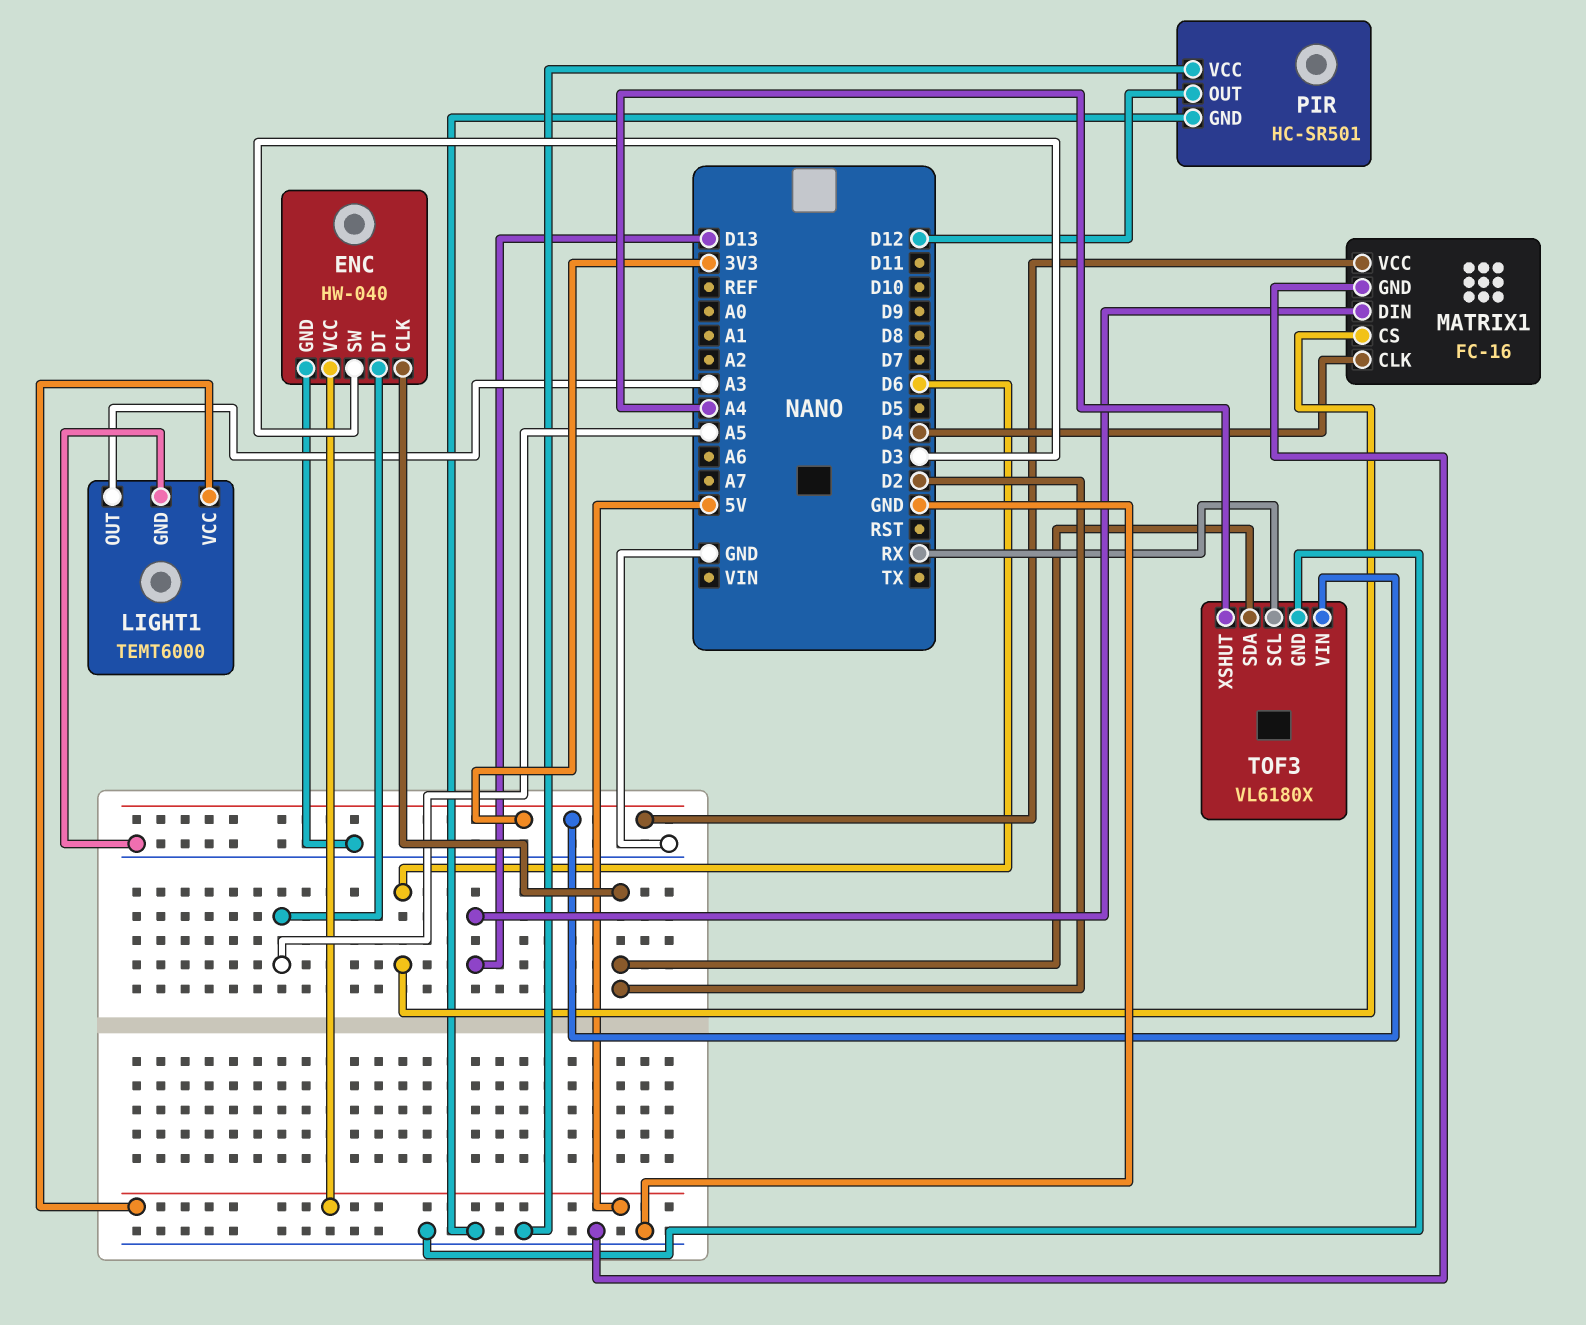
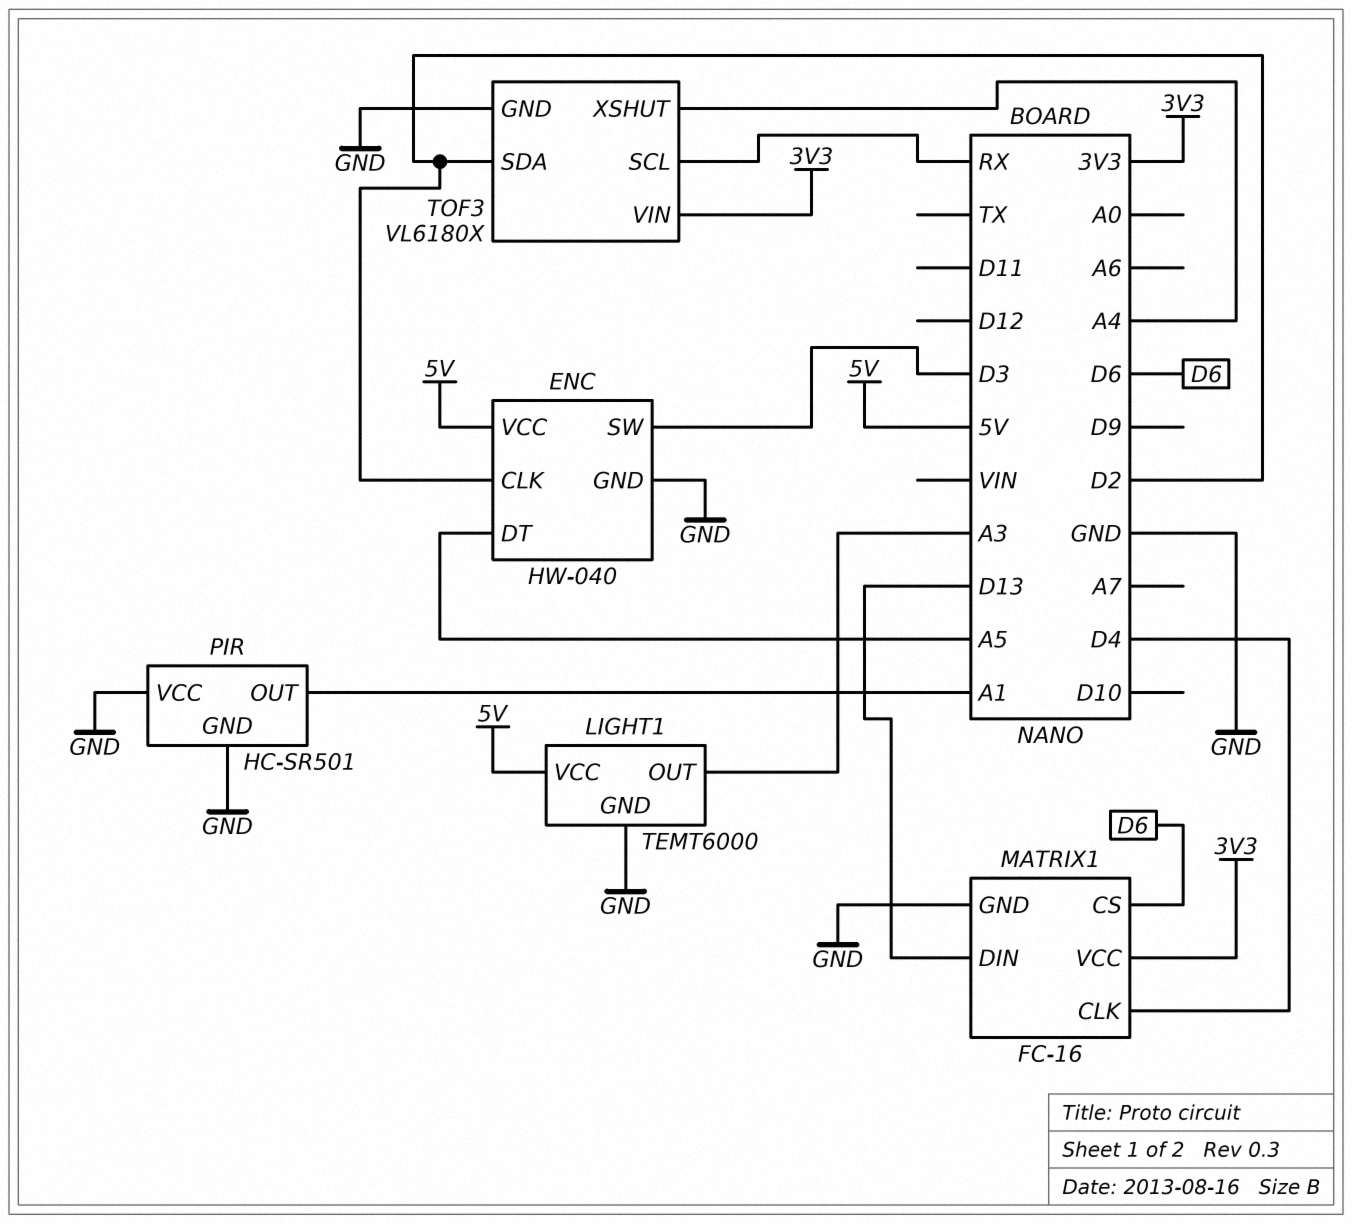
PIR pin OUT: D12 -> A1

